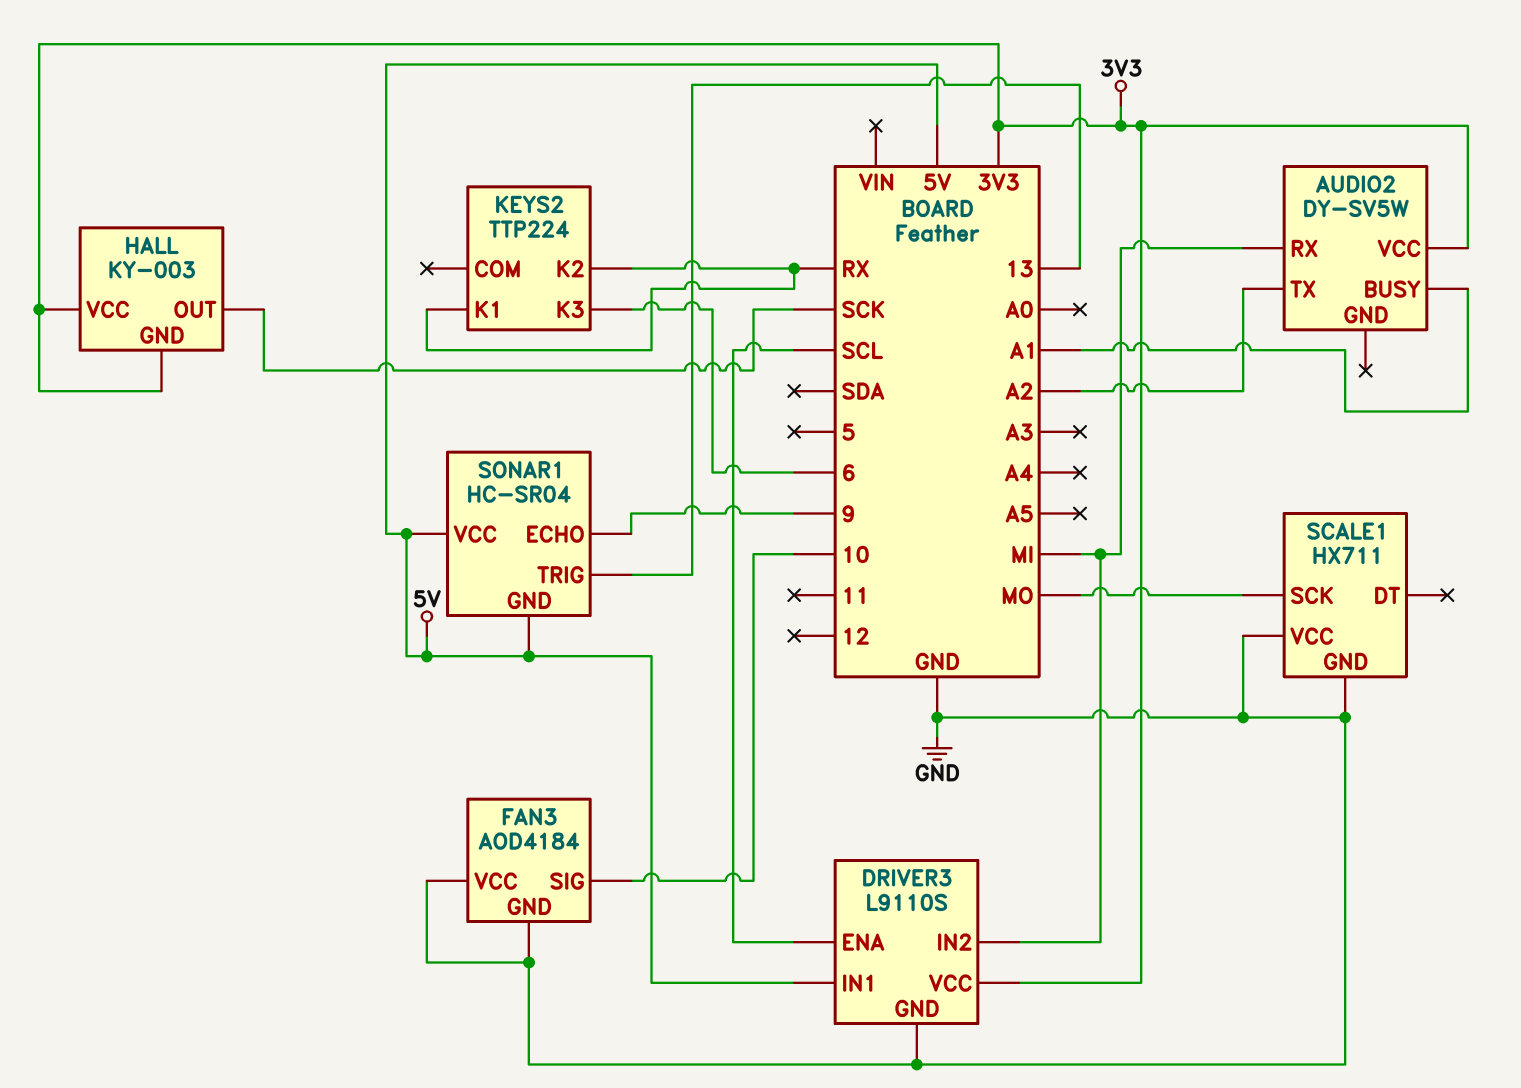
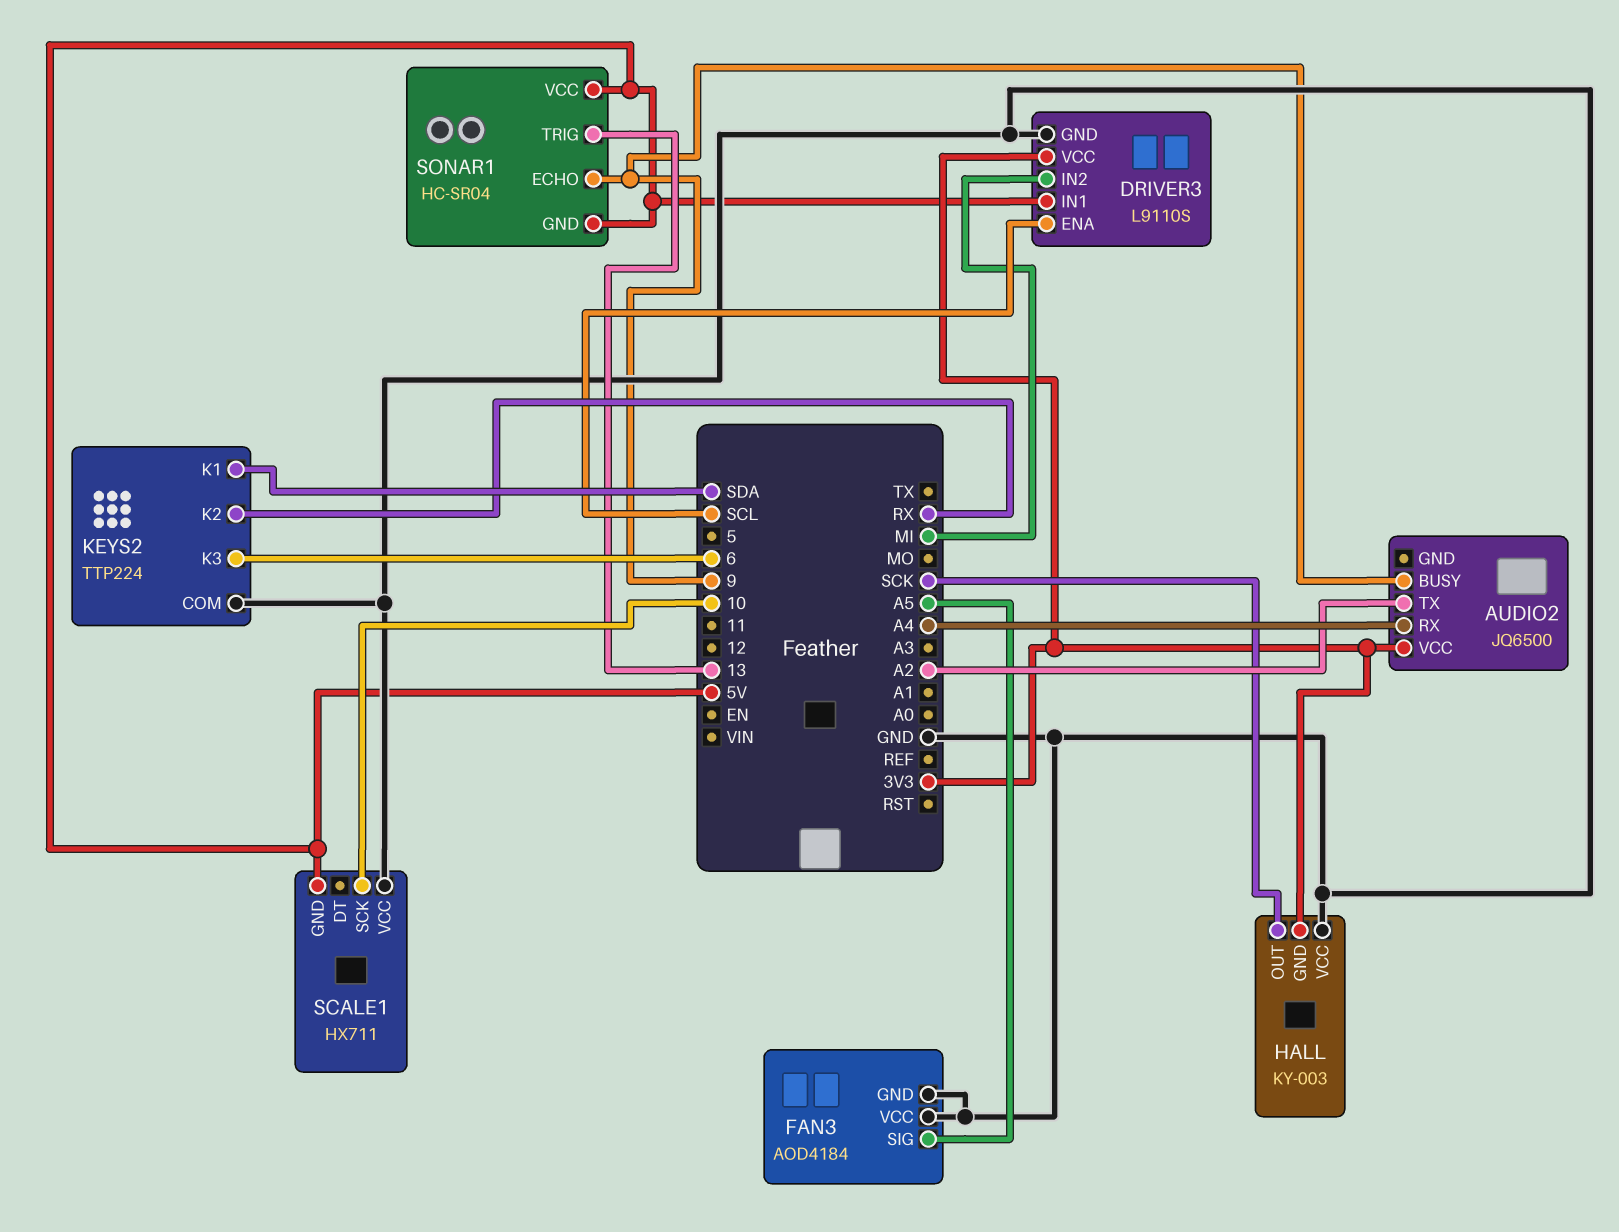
AUDIO2: DY-SV5W -> JQ6500
AUDIO2 pin BUSY: A1 -> 9
AUDIO2 pin RX: MI -> A4
FAN3 pin SIG: 10 -> A5
HALL pin VCC: 3V3 -> GND
KEYS2 pin COM: none -> GND
KEYS2 pin K1: RX -> SDA
SCALE1 pin GND: GND -> 5V
SCALE1 pin SCK: MO -> 10

